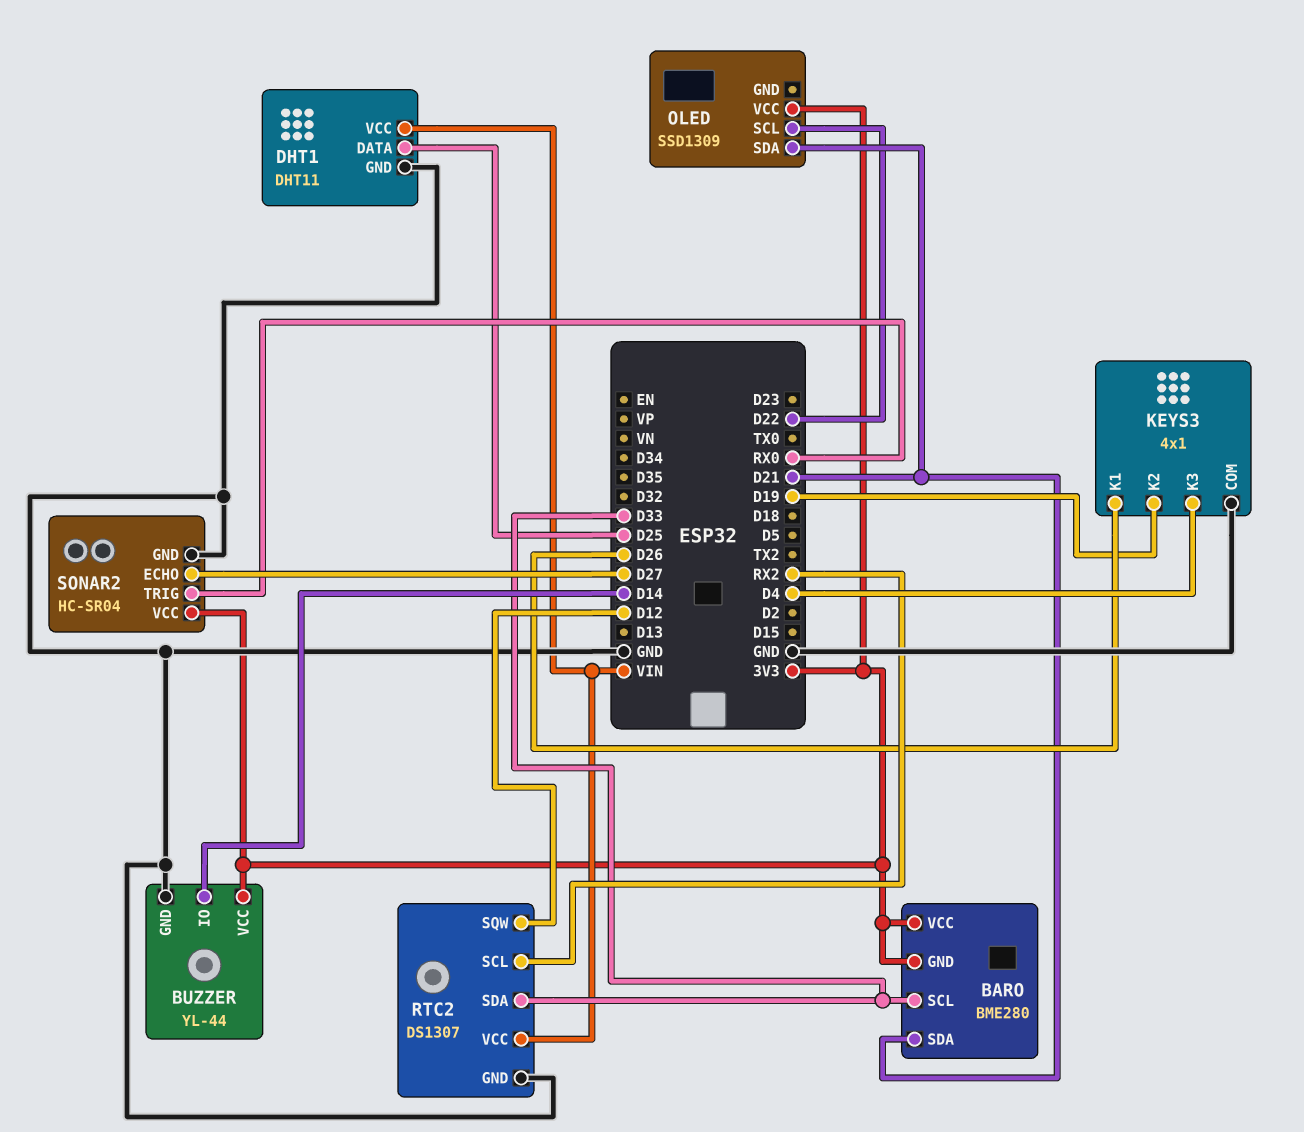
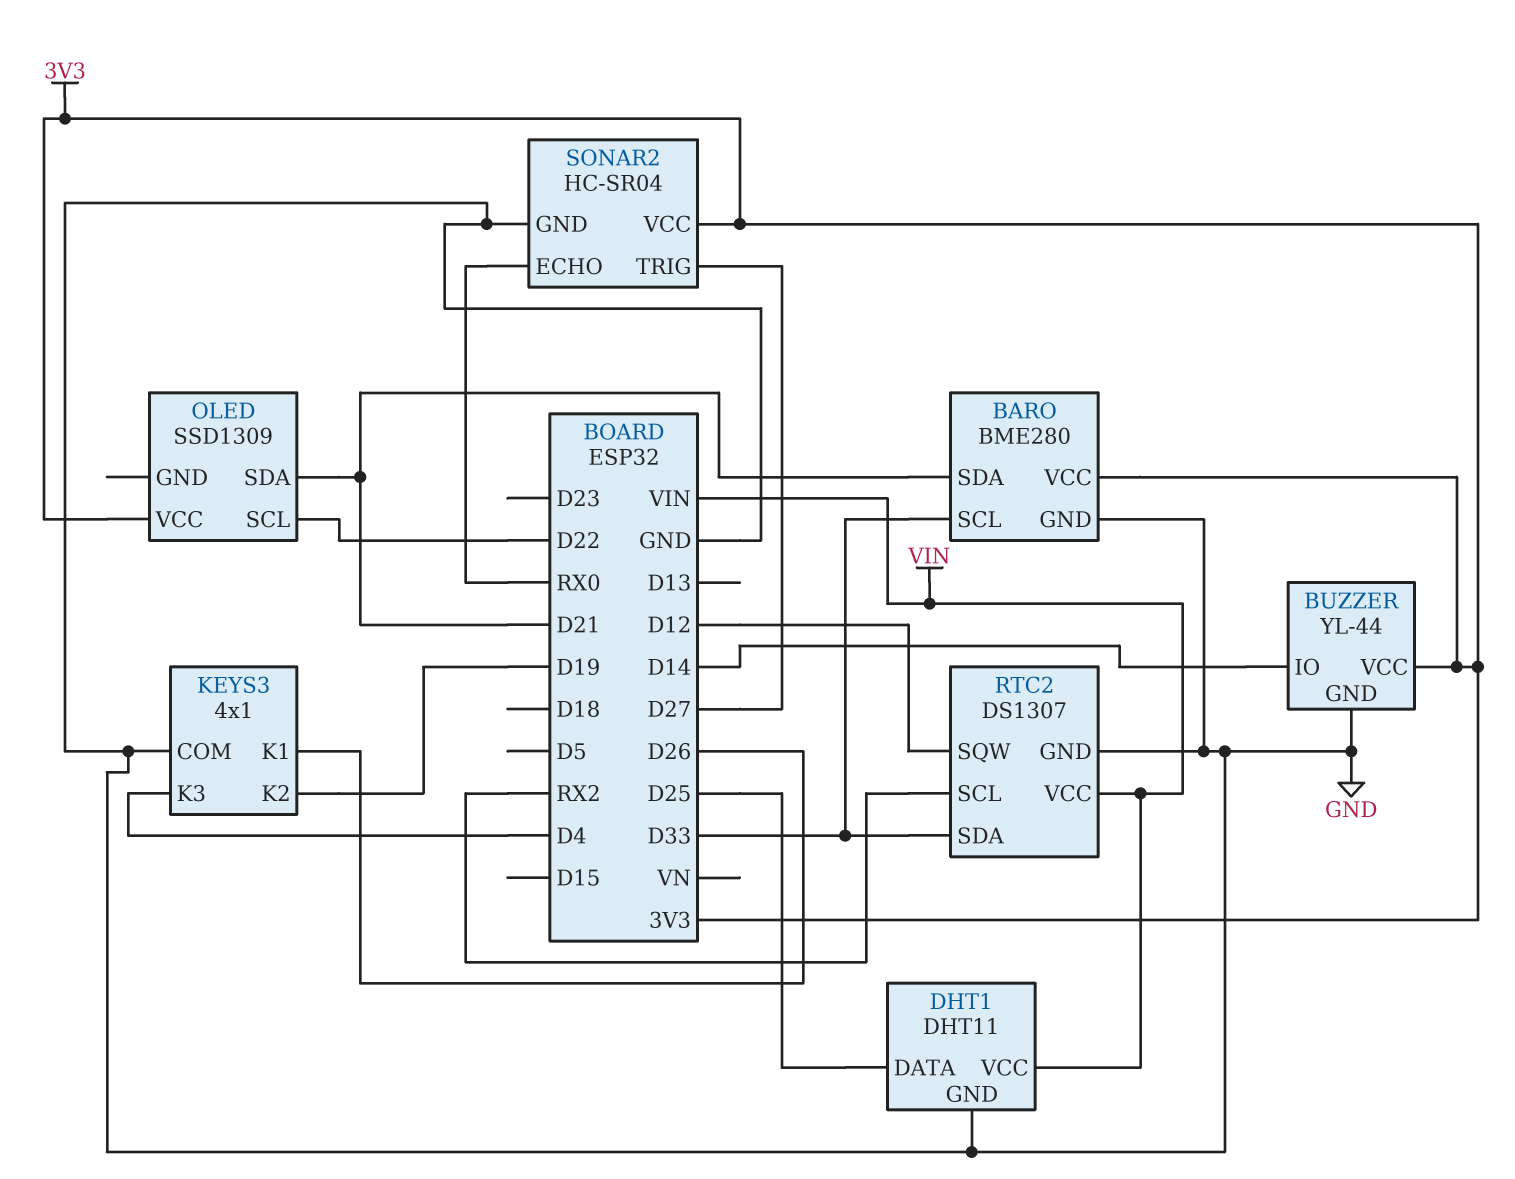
BARO pin GND: 3V3 -> GND
SONAR2 pin ECHO: D27 -> RX0
SONAR2 pin TRIG: RX0 -> D27

